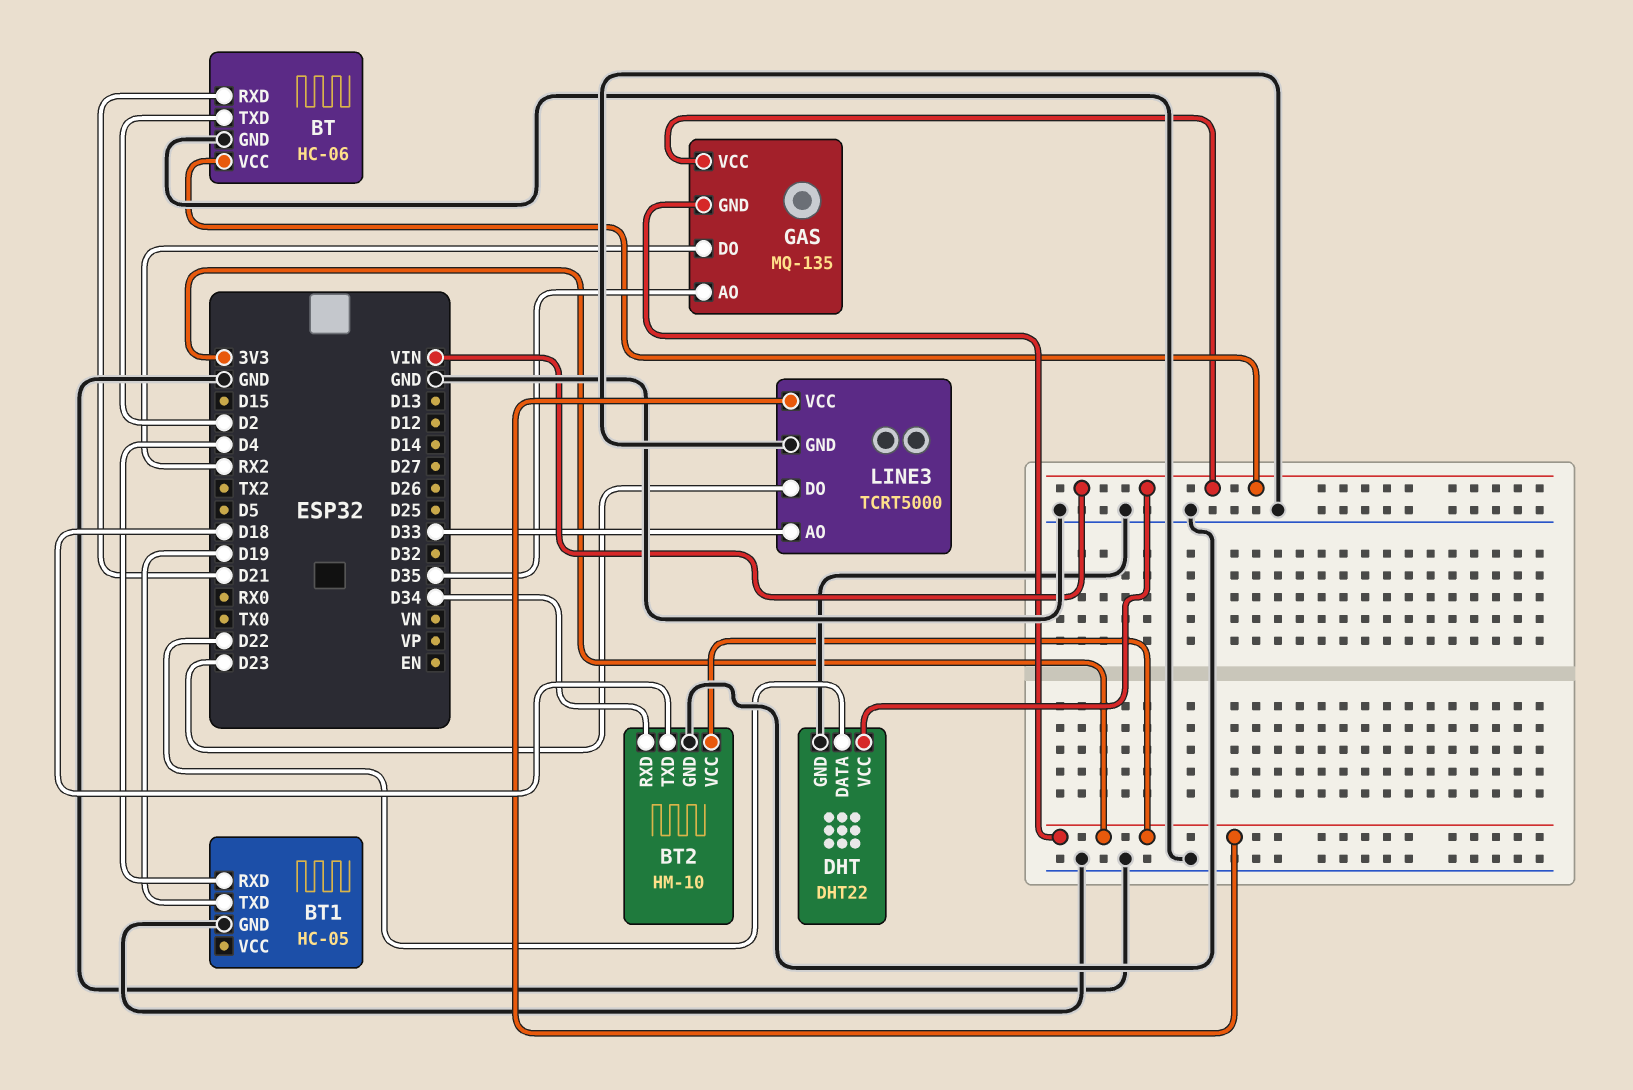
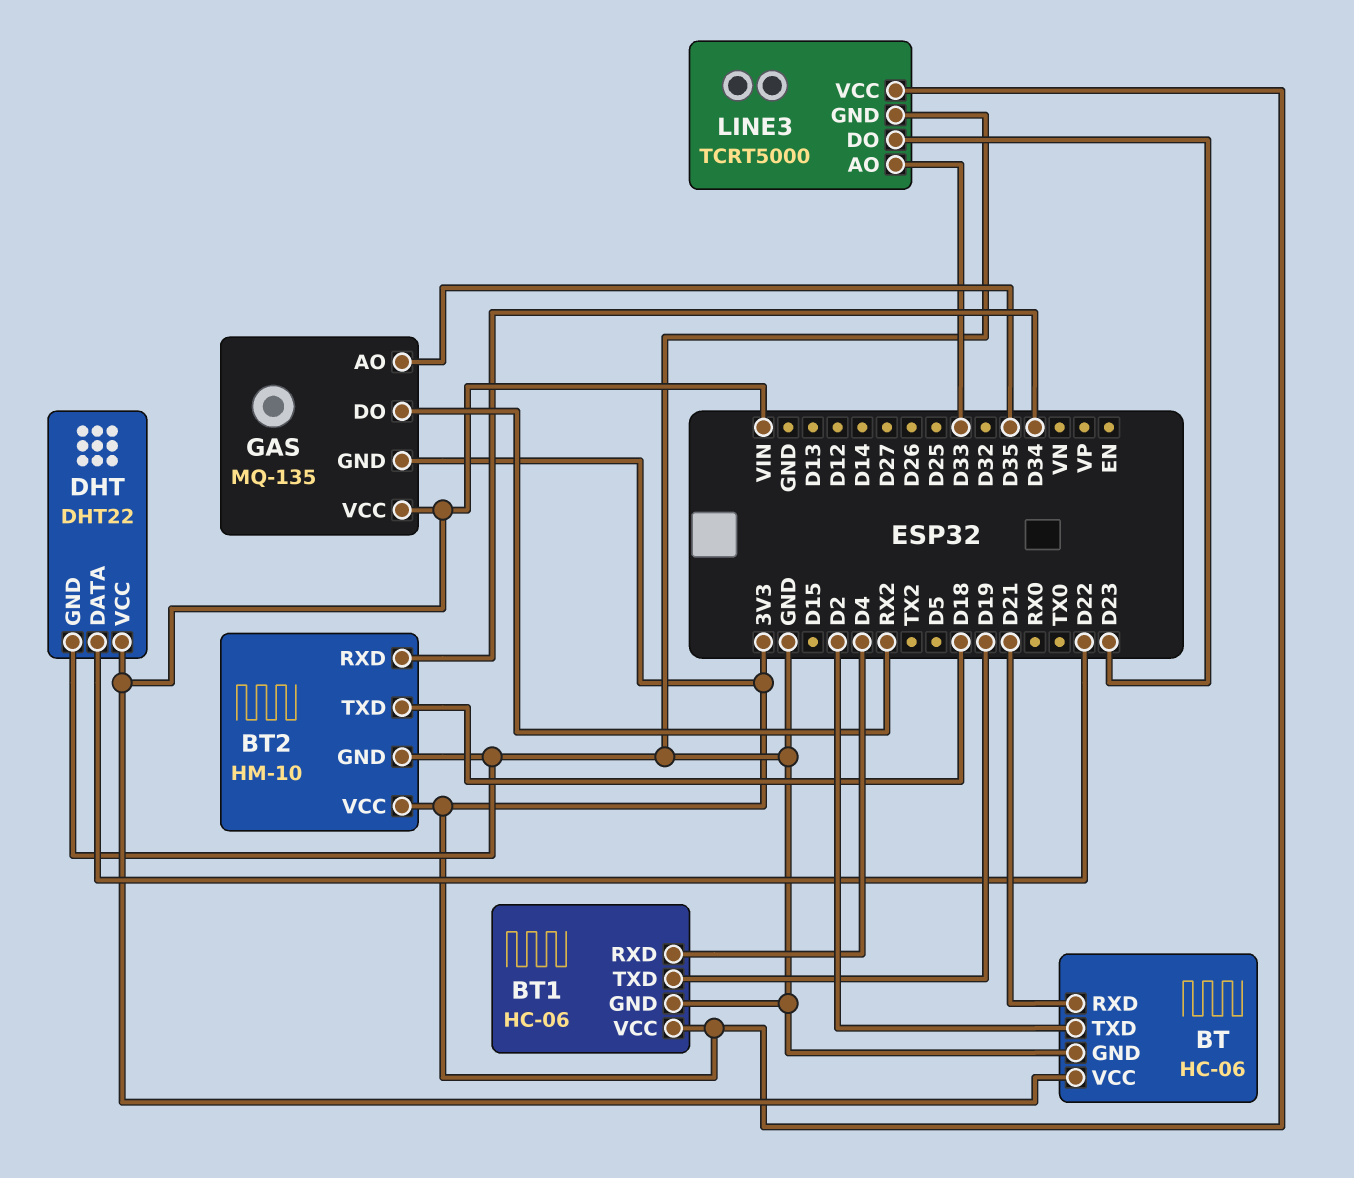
BT1: HC-05 -> HC-06
BT1 pin VCC: none -> 3V3

